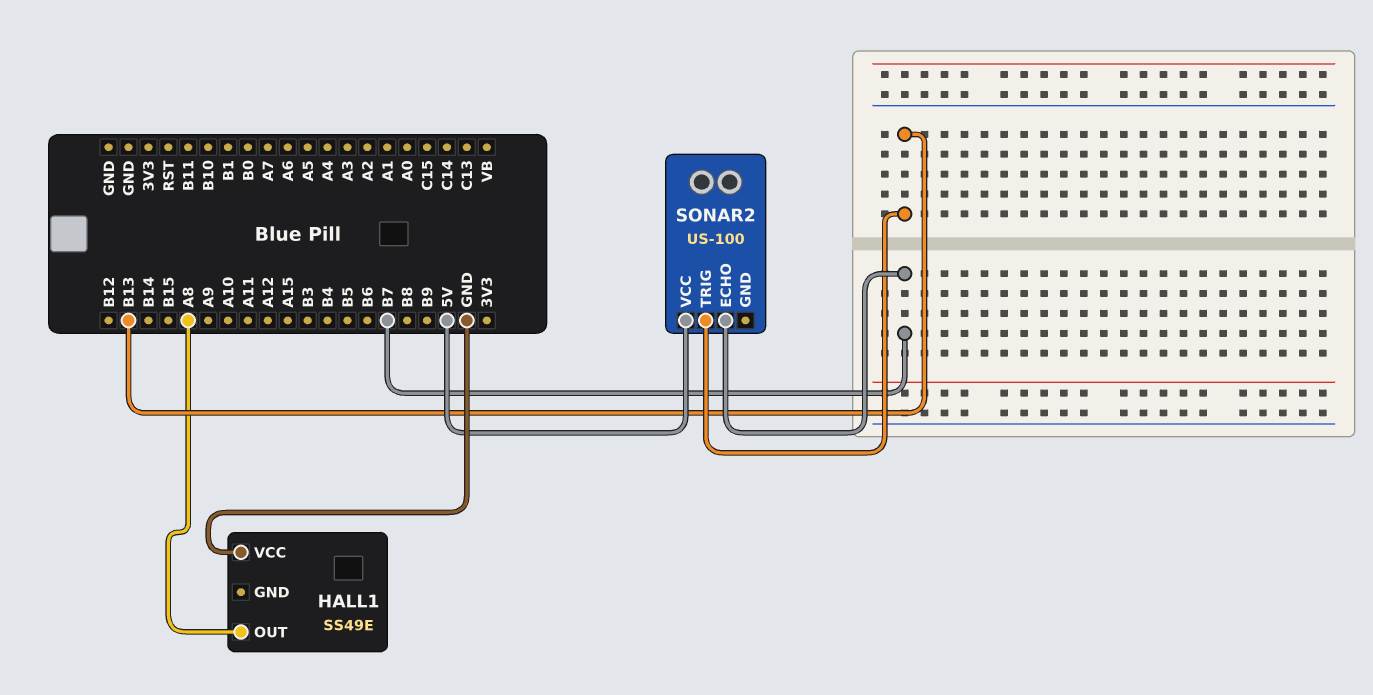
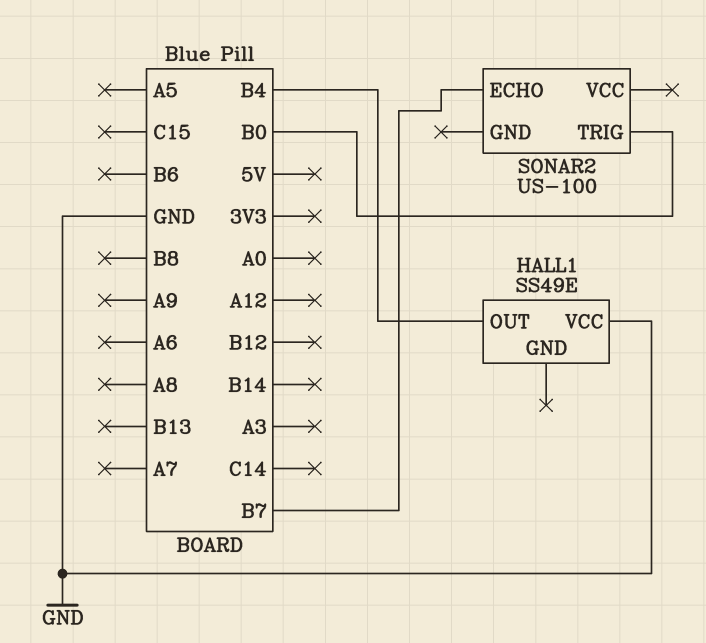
HALL1 pin OUT: A8 -> B4
SONAR2 pin TRIG: B13 -> B0
SONAR2 pin VCC: 5V -> none

